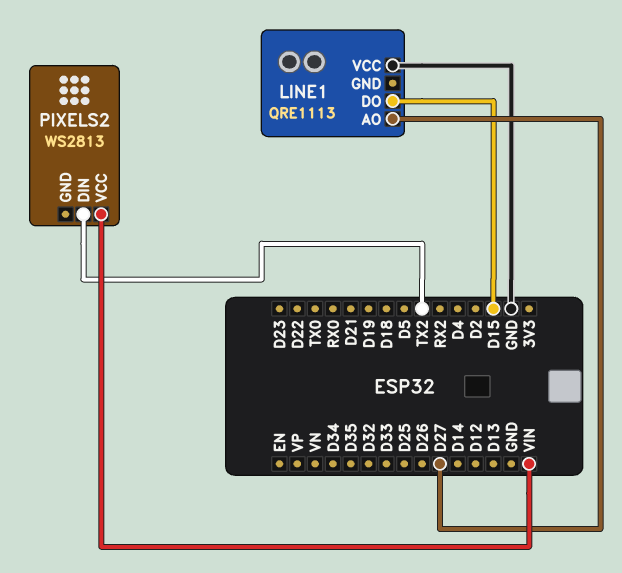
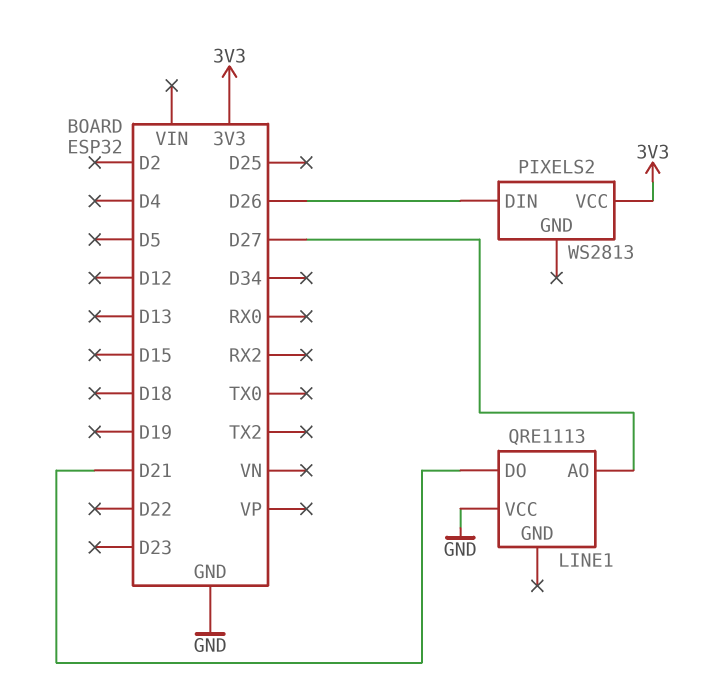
LINE1 pin DO: D15 -> D21
PIXELS2 pin DIN: TX2 -> D26
PIXELS2 pin VCC: VIN -> 3V3

